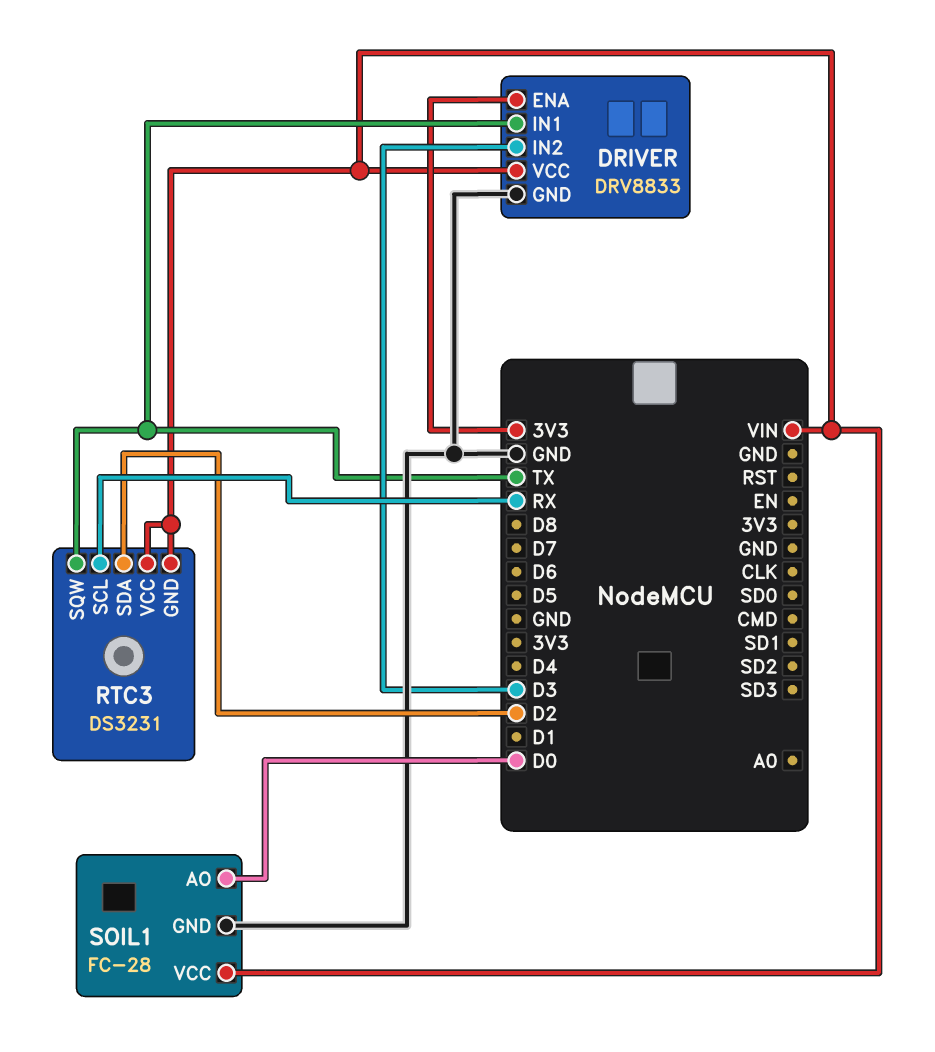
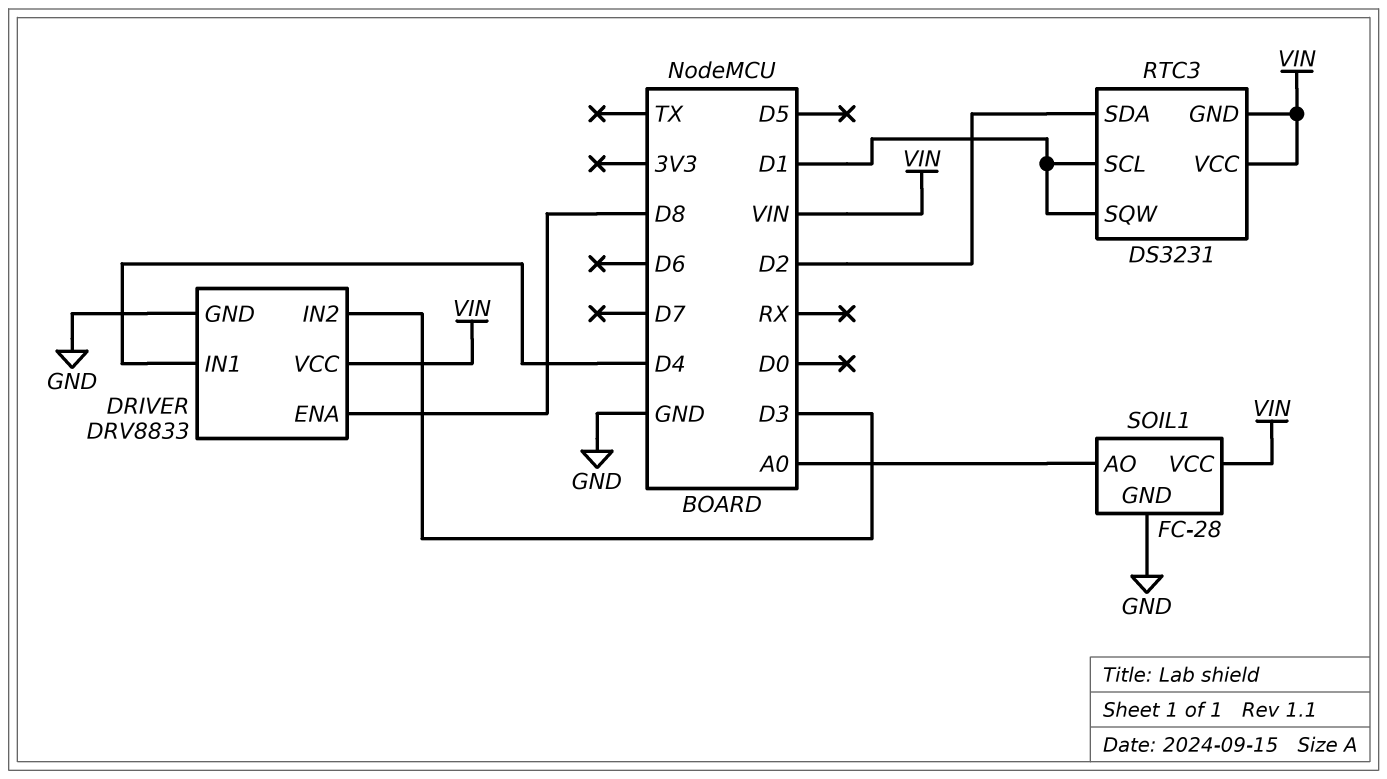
DRIVER pin ENA: 3V3 -> D8
DRIVER pin IN1: TX -> D4
RTC3 pin SCL: RX -> D1
RTC3 pin SQW: TX -> D1
SOIL1 pin AO: D0 -> A0

